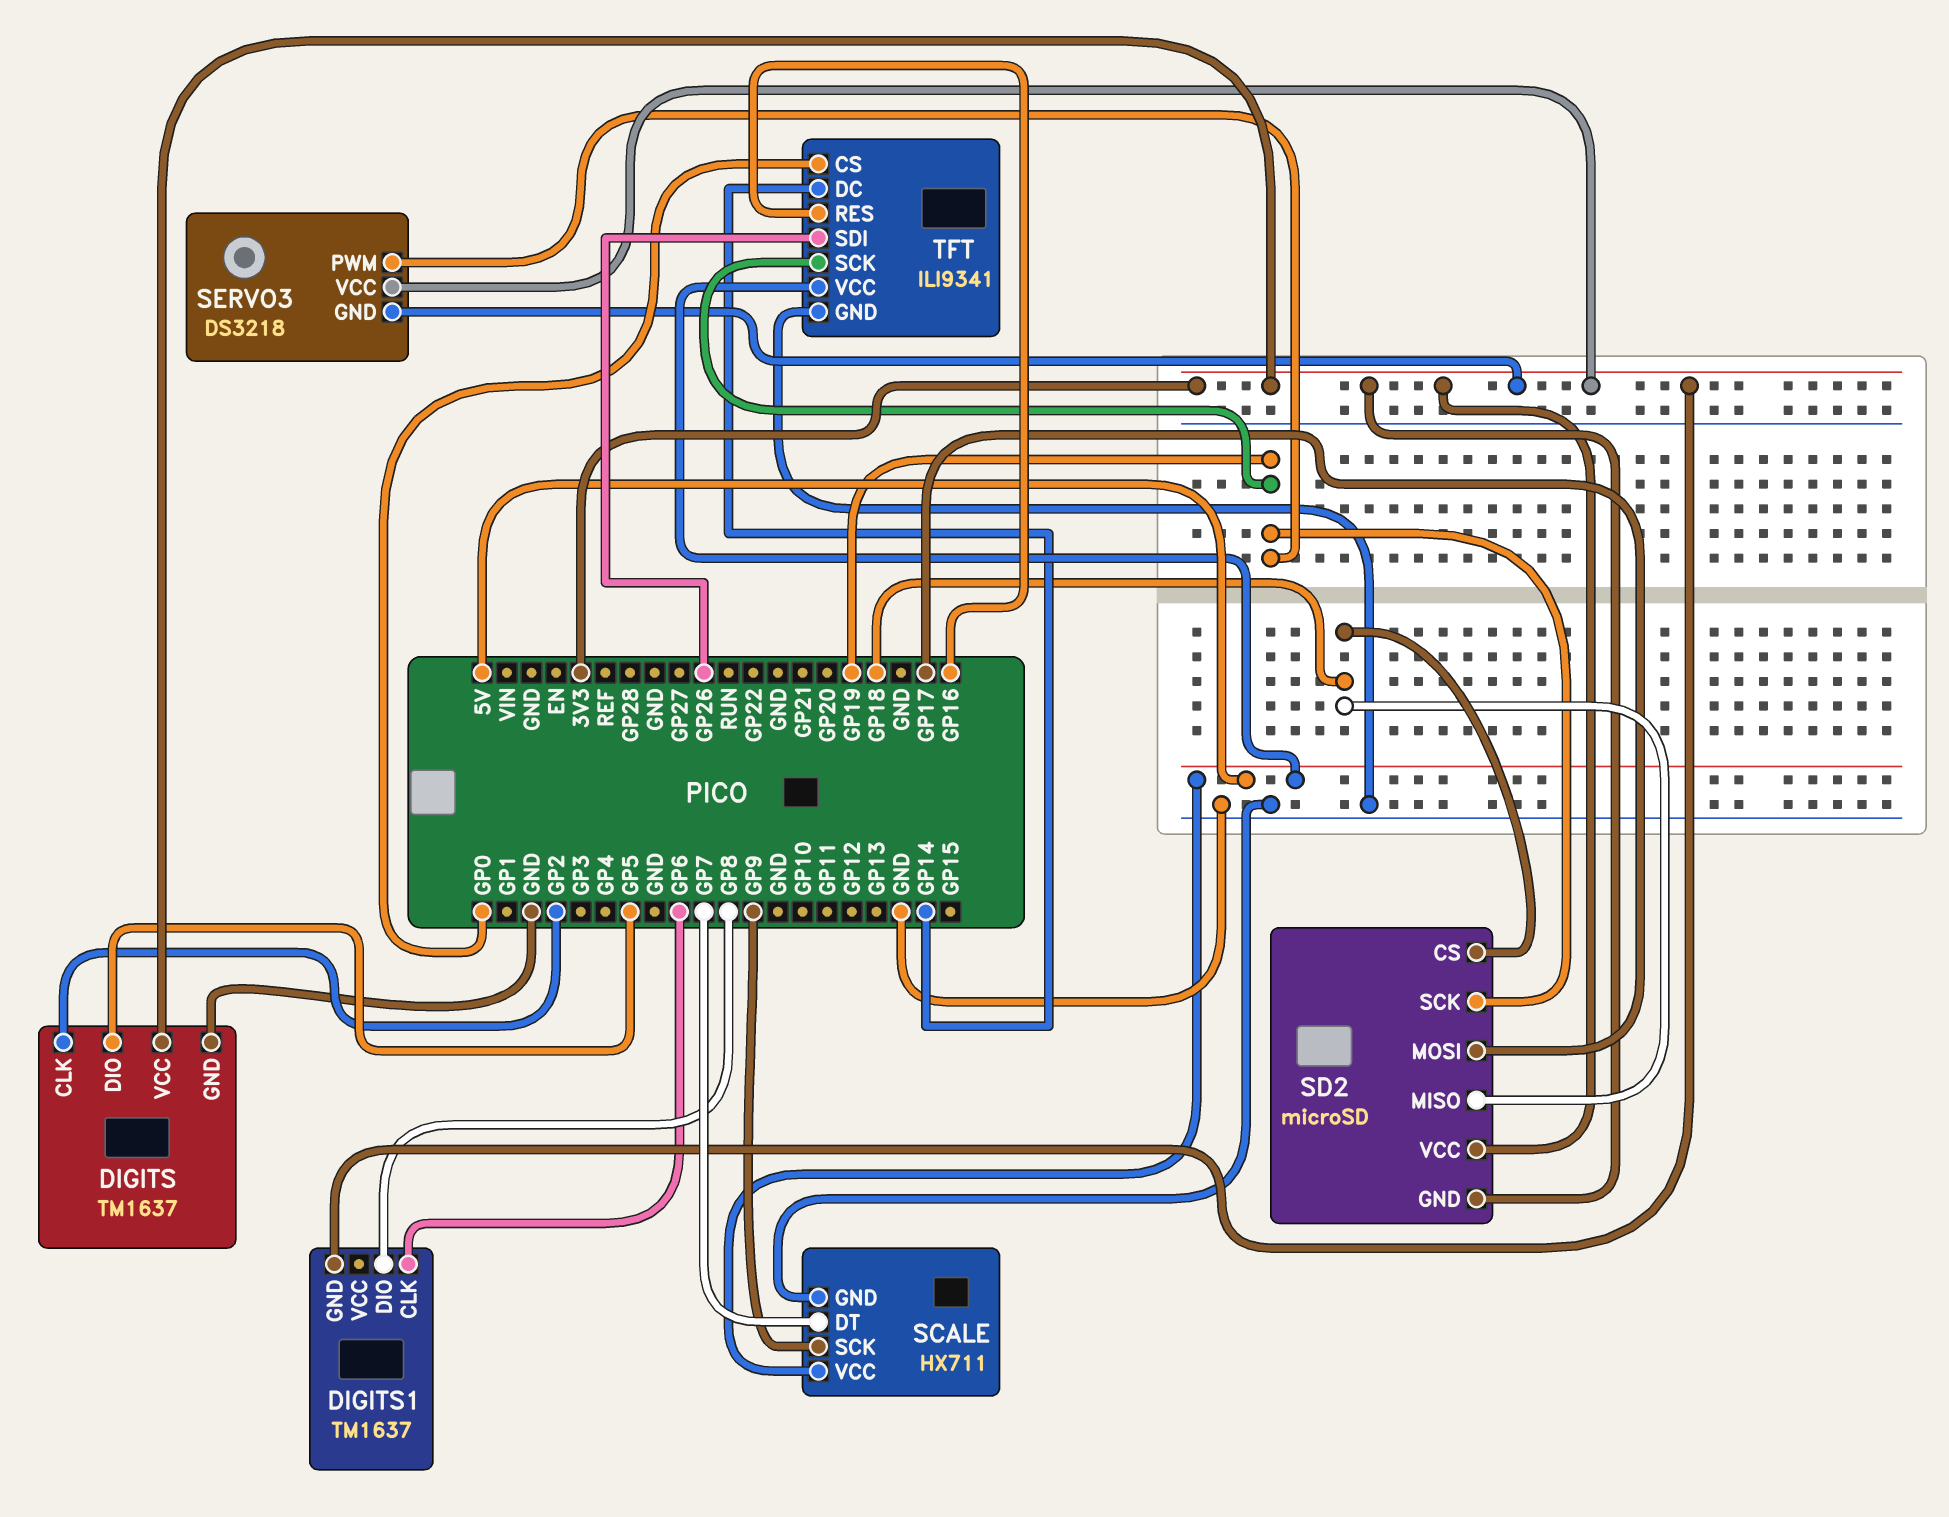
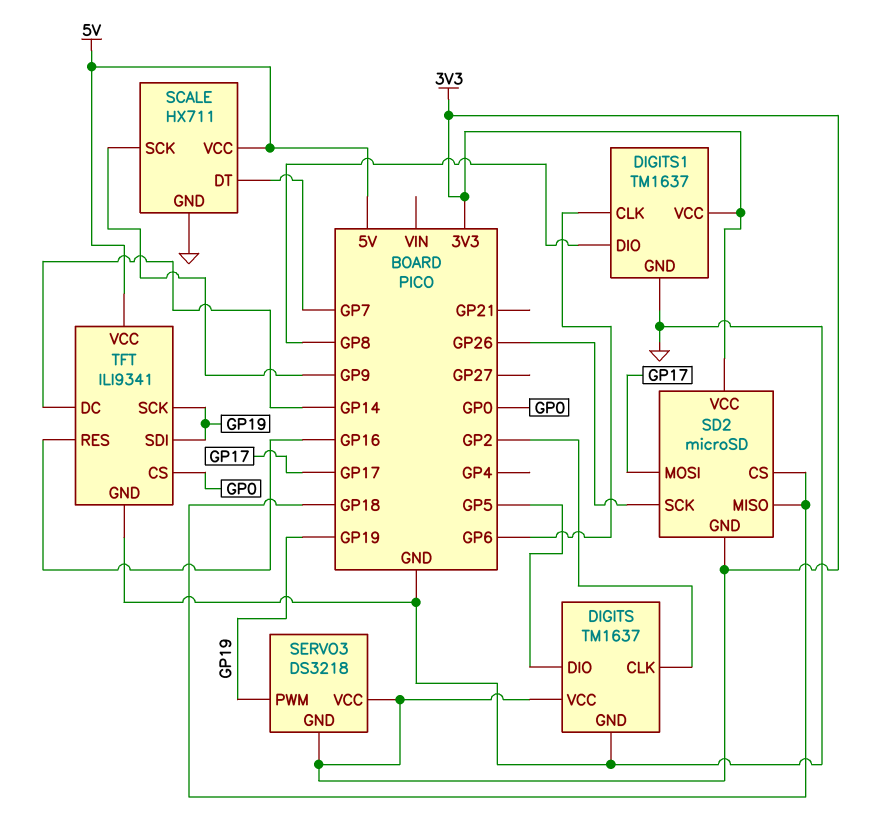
DIGITS1 pin GND: 3V3 -> GND
DIGITS1 pin VCC: none -> 3V3
SD2 pin SCK: GP19 -> GP26
TFT pin SDI: GP26 -> GP19

